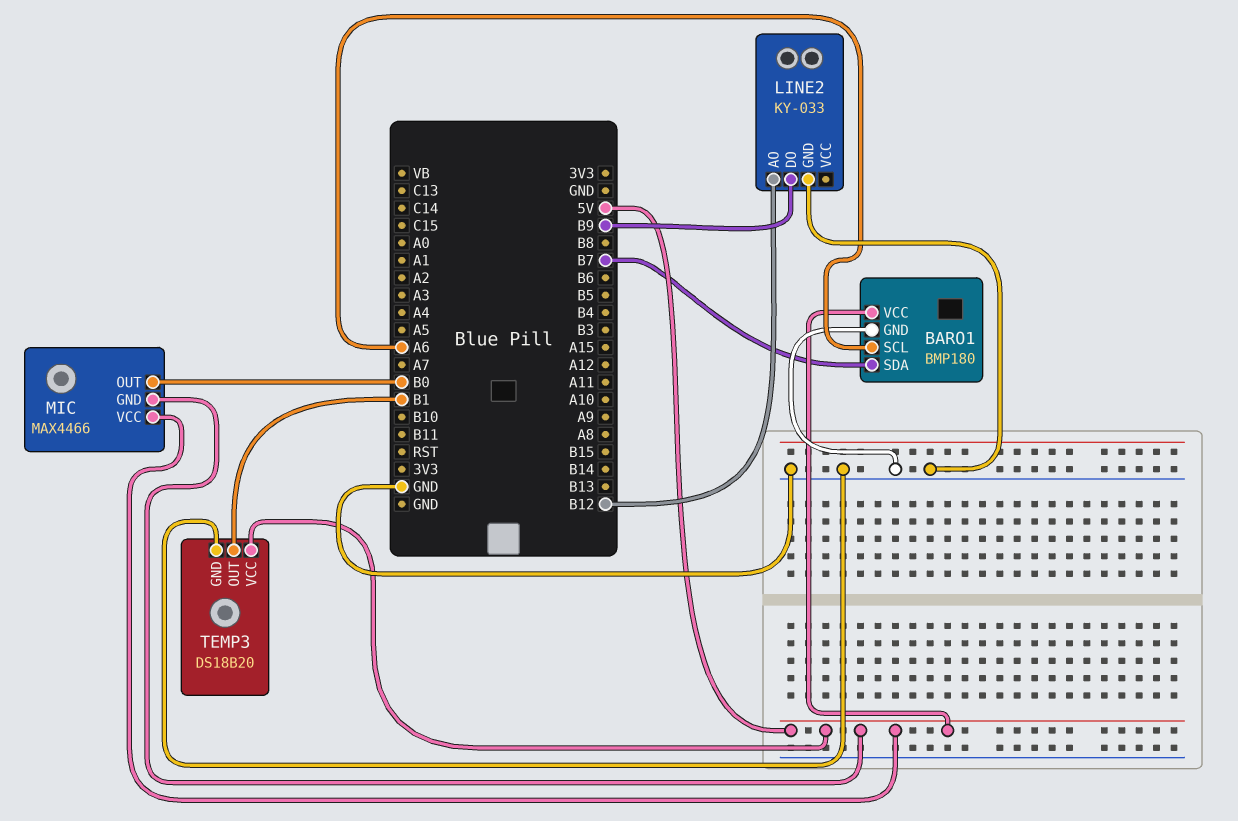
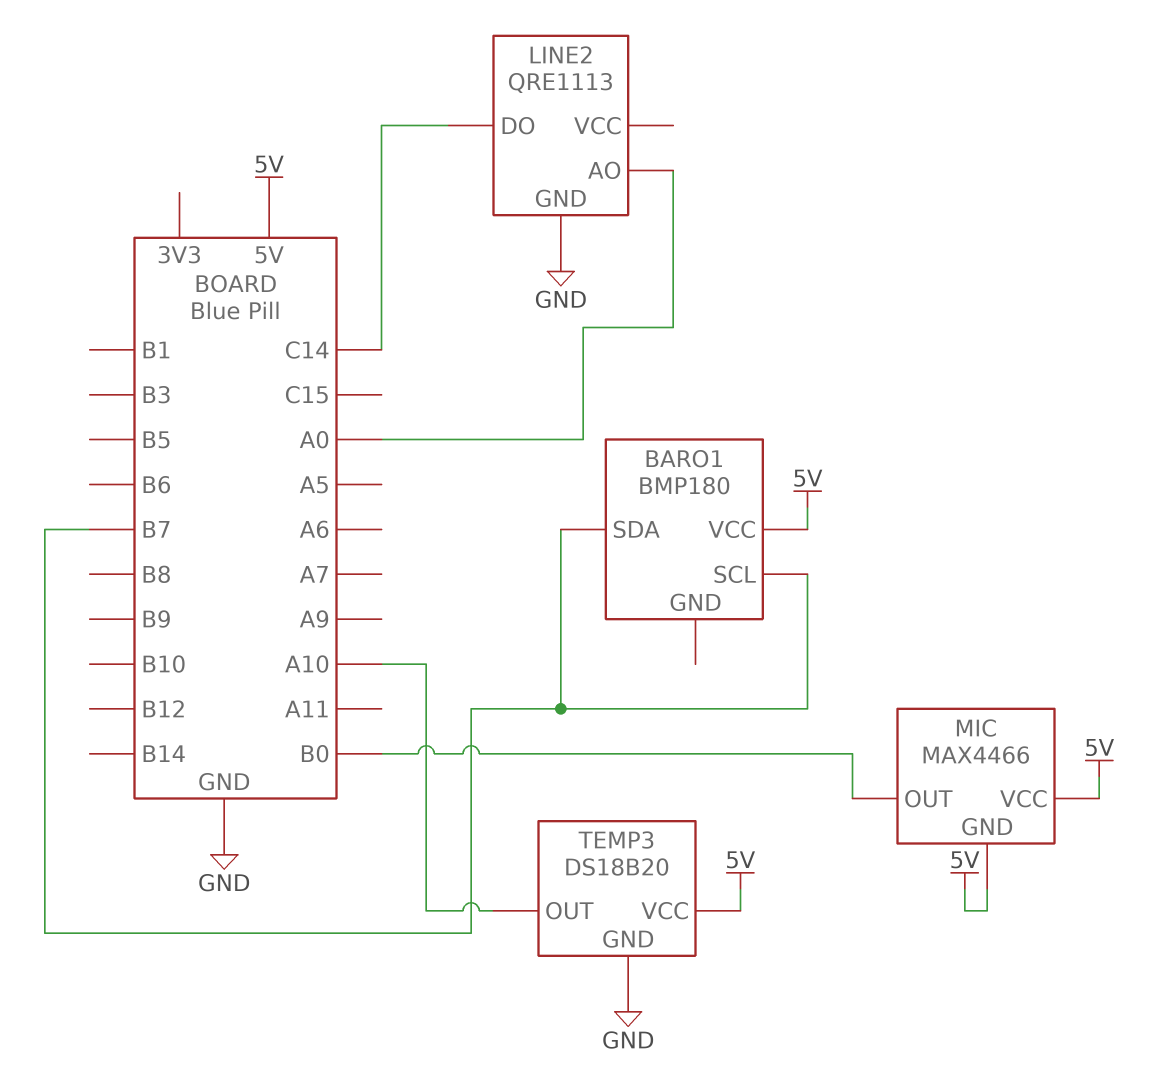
BARO1 pin GND: GND -> none
BARO1 pin SCL: A6 -> B7
LINE2: KY-033 -> QRE1113
LINE2 pin AO: B12 -> A0
LINE2 pin DO: B9 -> C14
TEMP3 pin OUT: B1 -> A10

